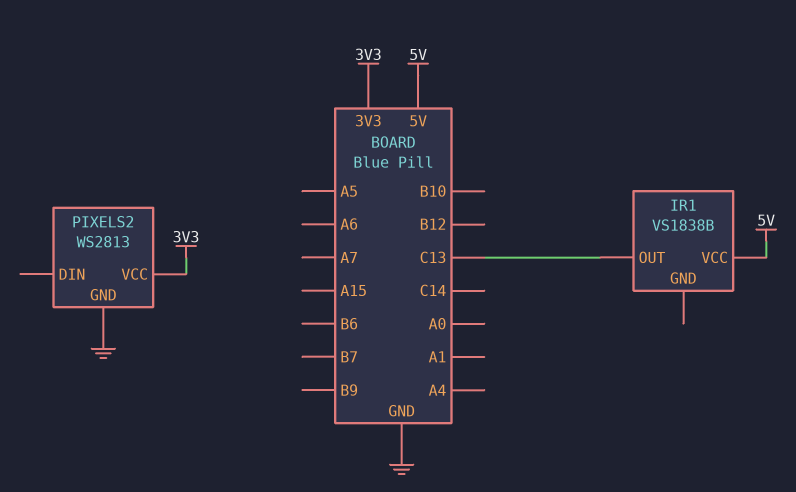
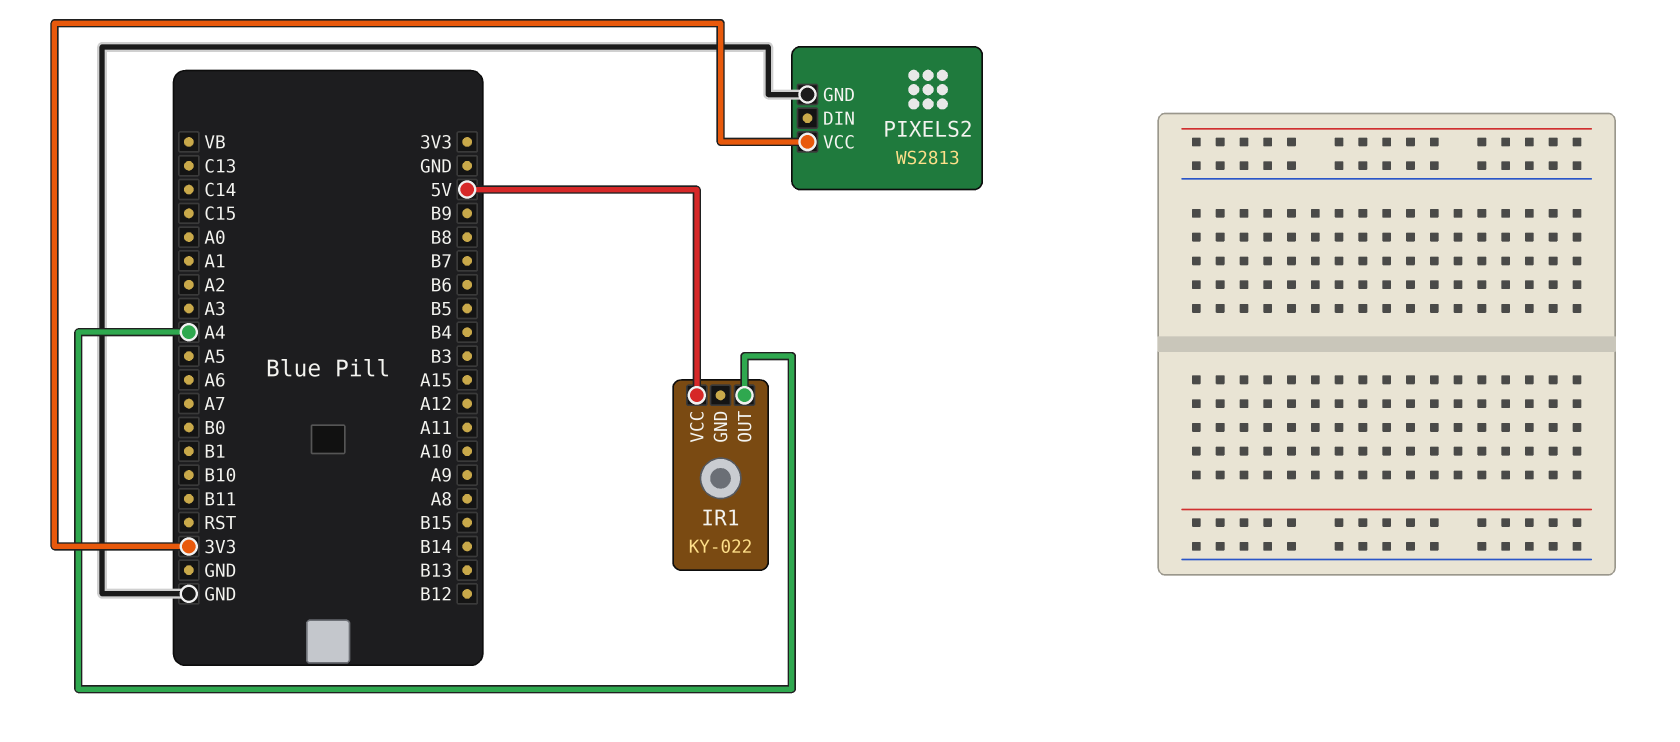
IR1: VS1838B -> KY-022
IR1 pin OUT: C13 -> A4

